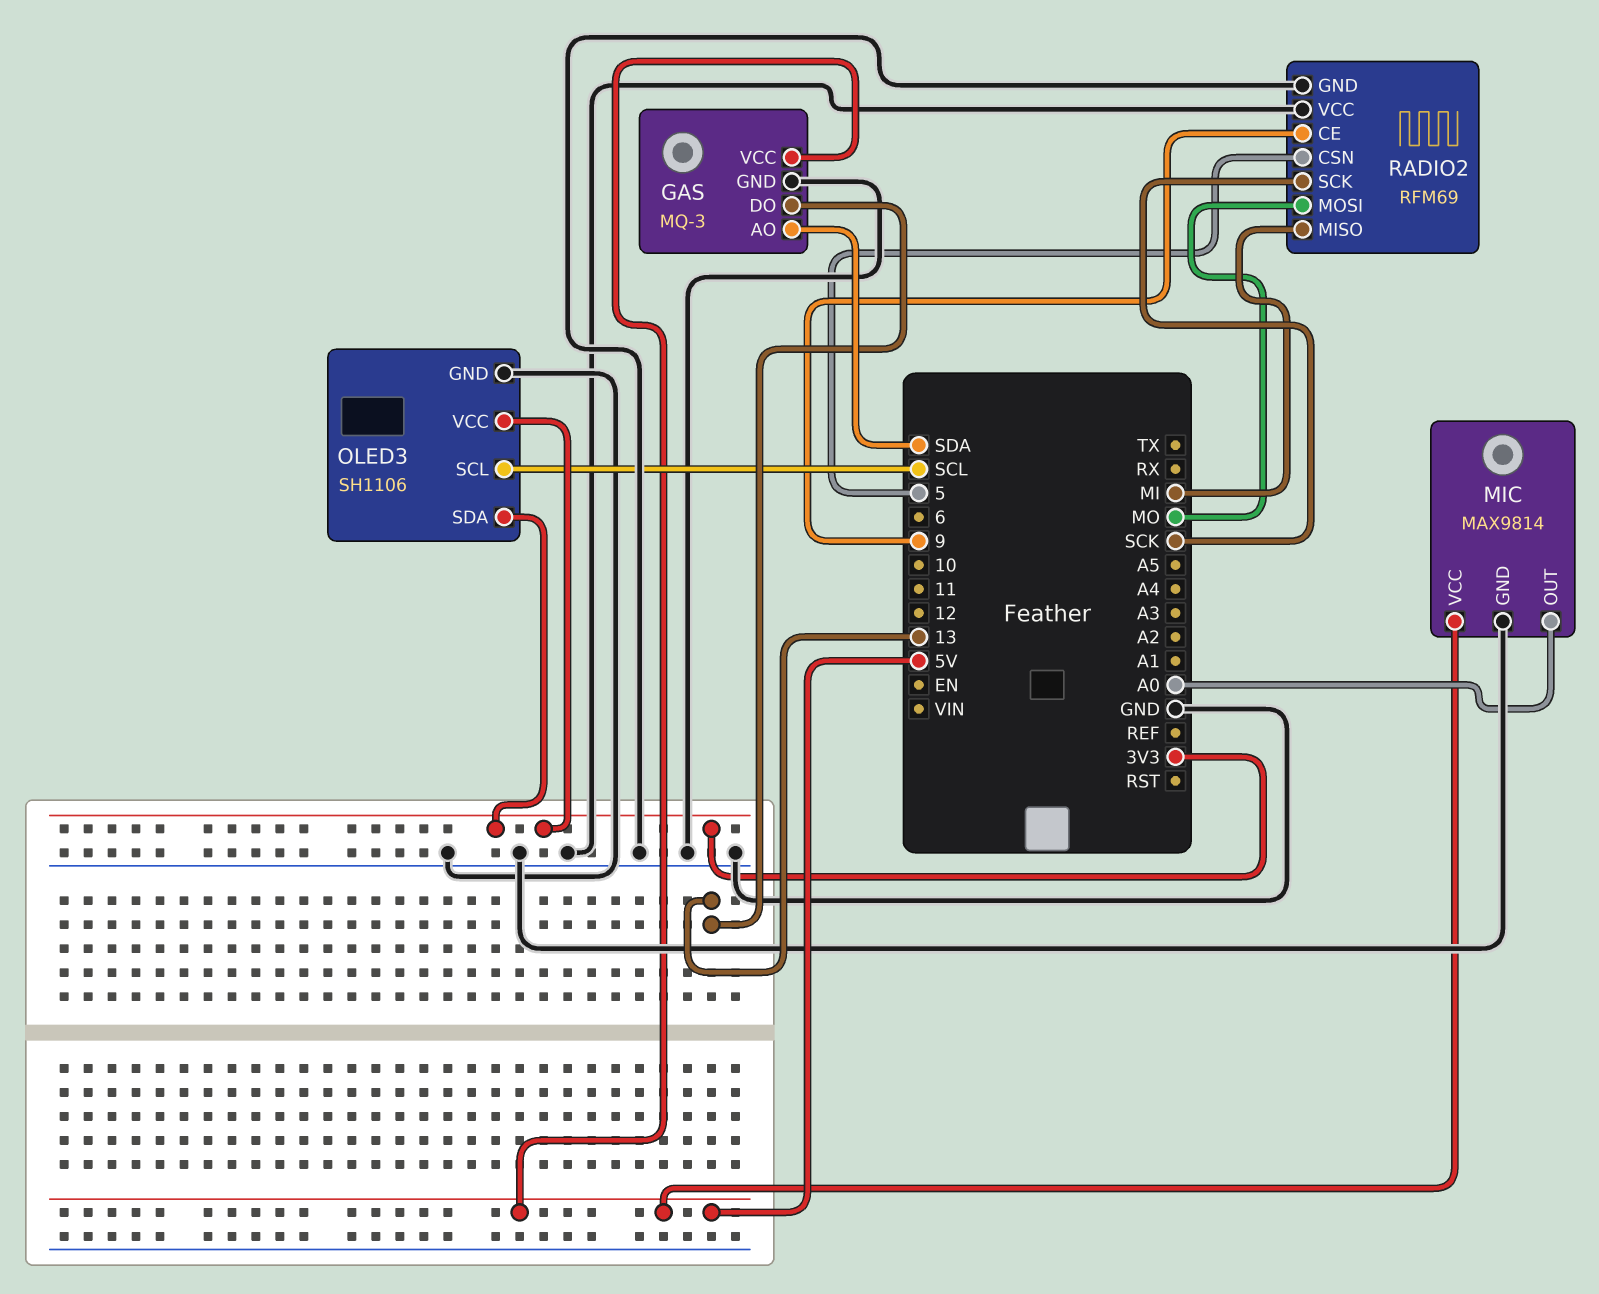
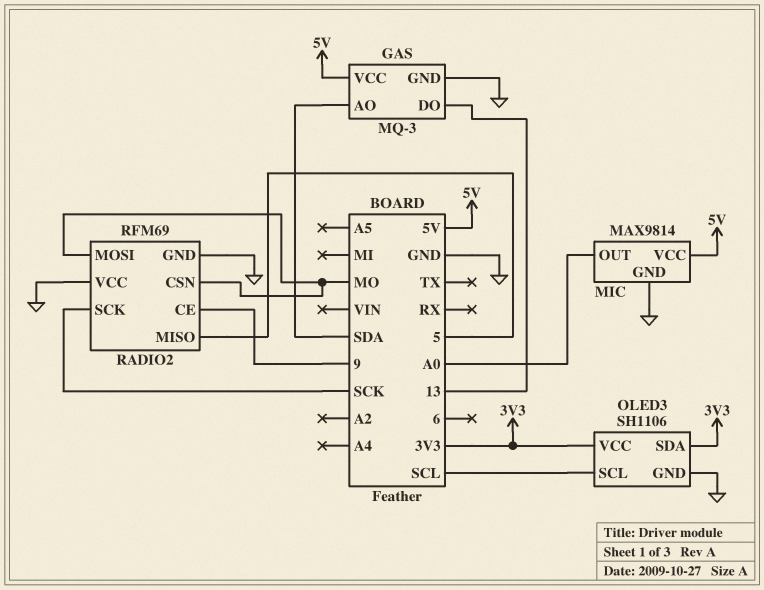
RADIO2 pin CSN: 5 -> MO
RADIO2 pin MISO: MI -> 5

